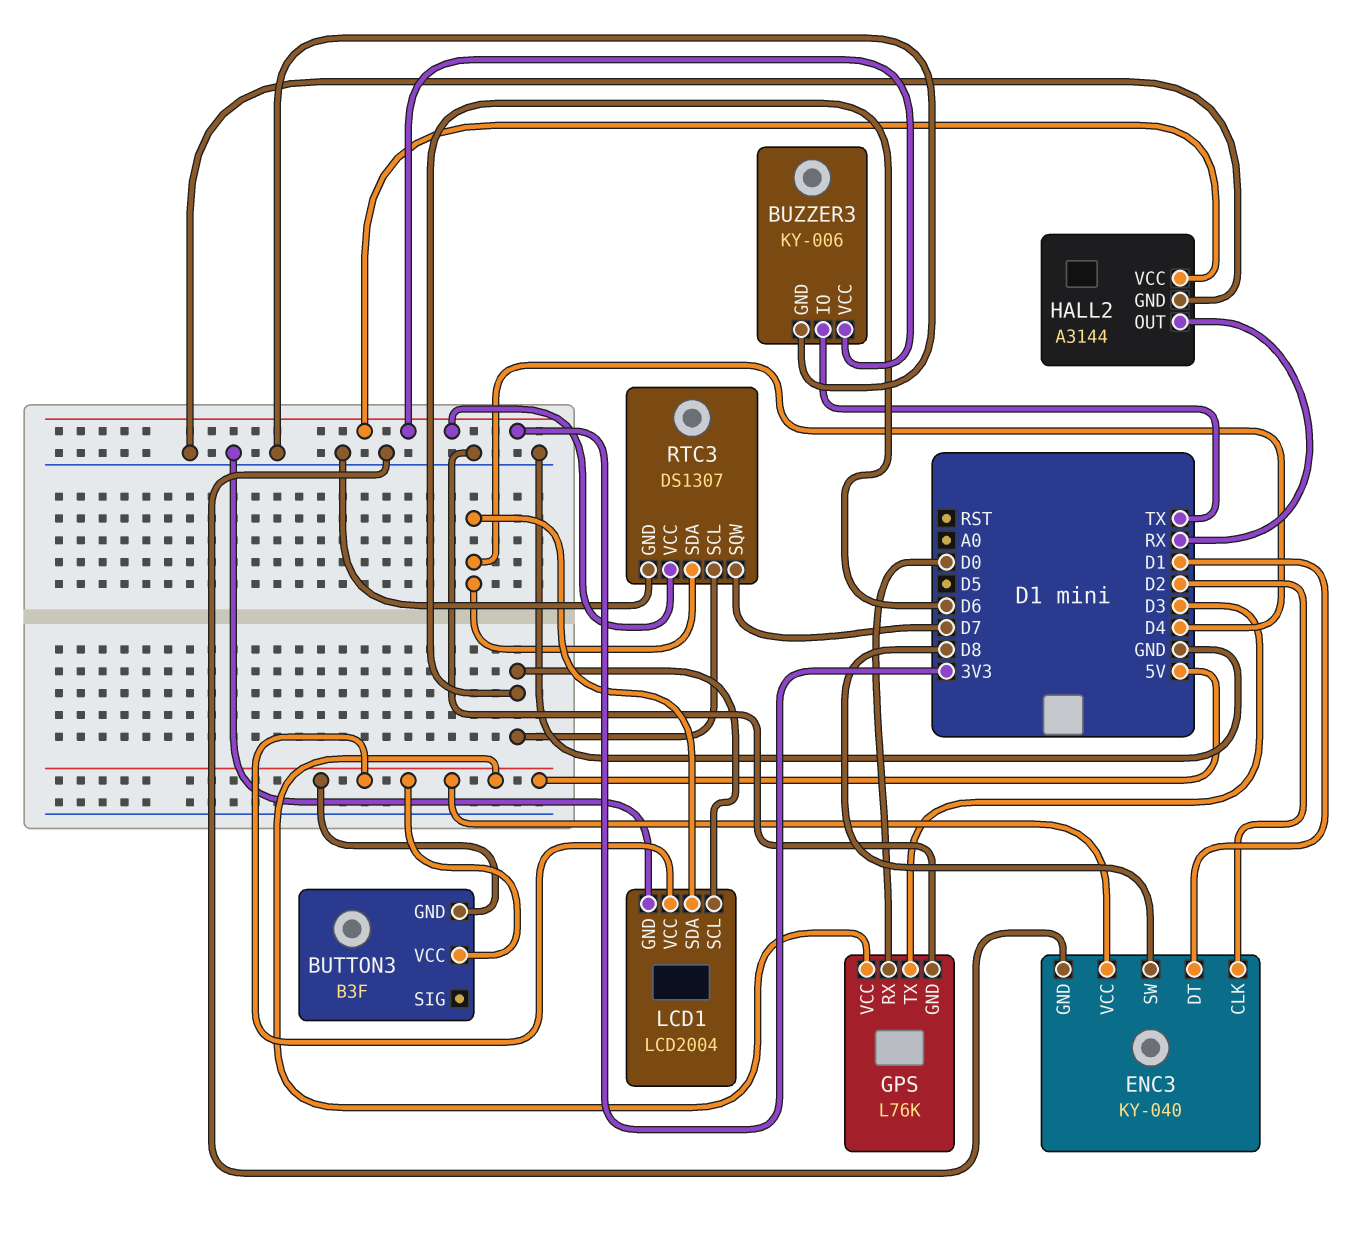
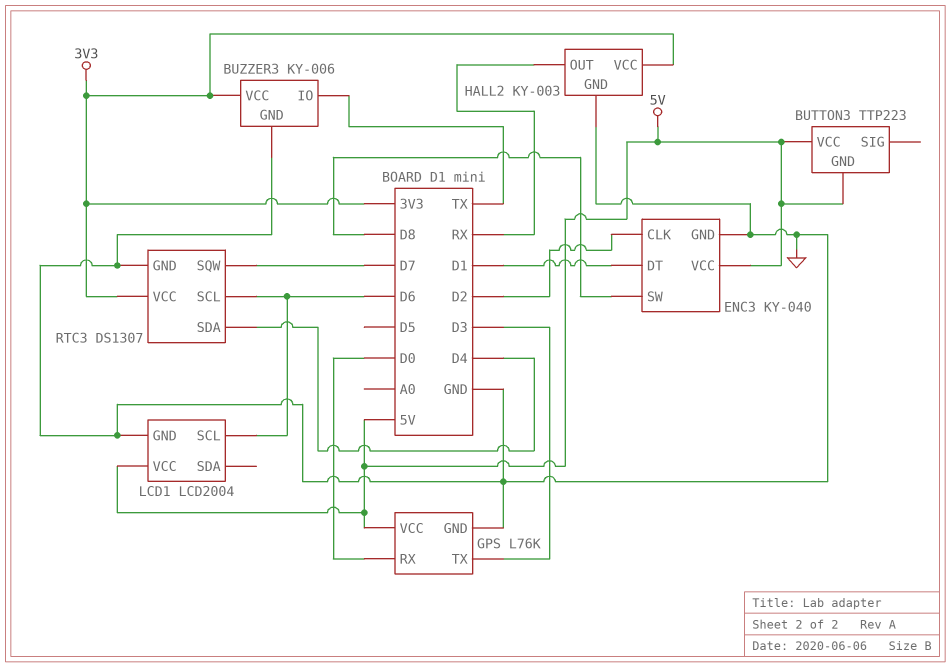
BUTTON3: B3F -> TTP223
HALL2: A3144 -> KY-003
LCD1 pin SDA: D4 -> none

